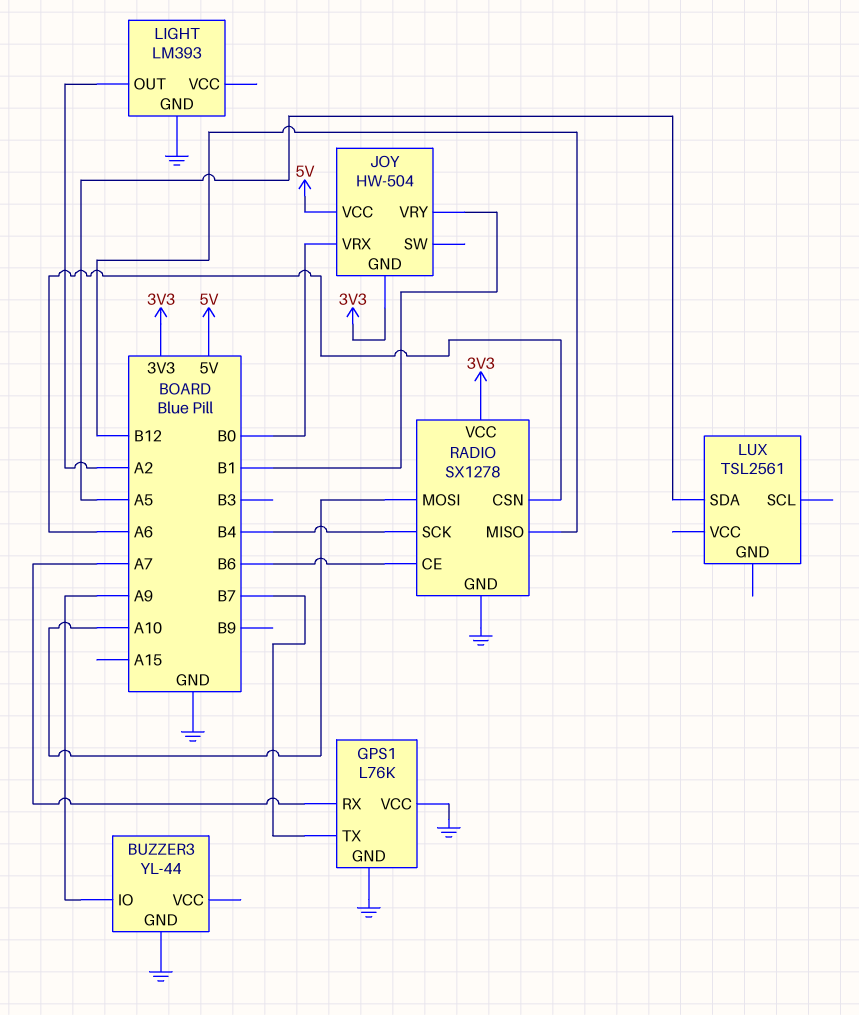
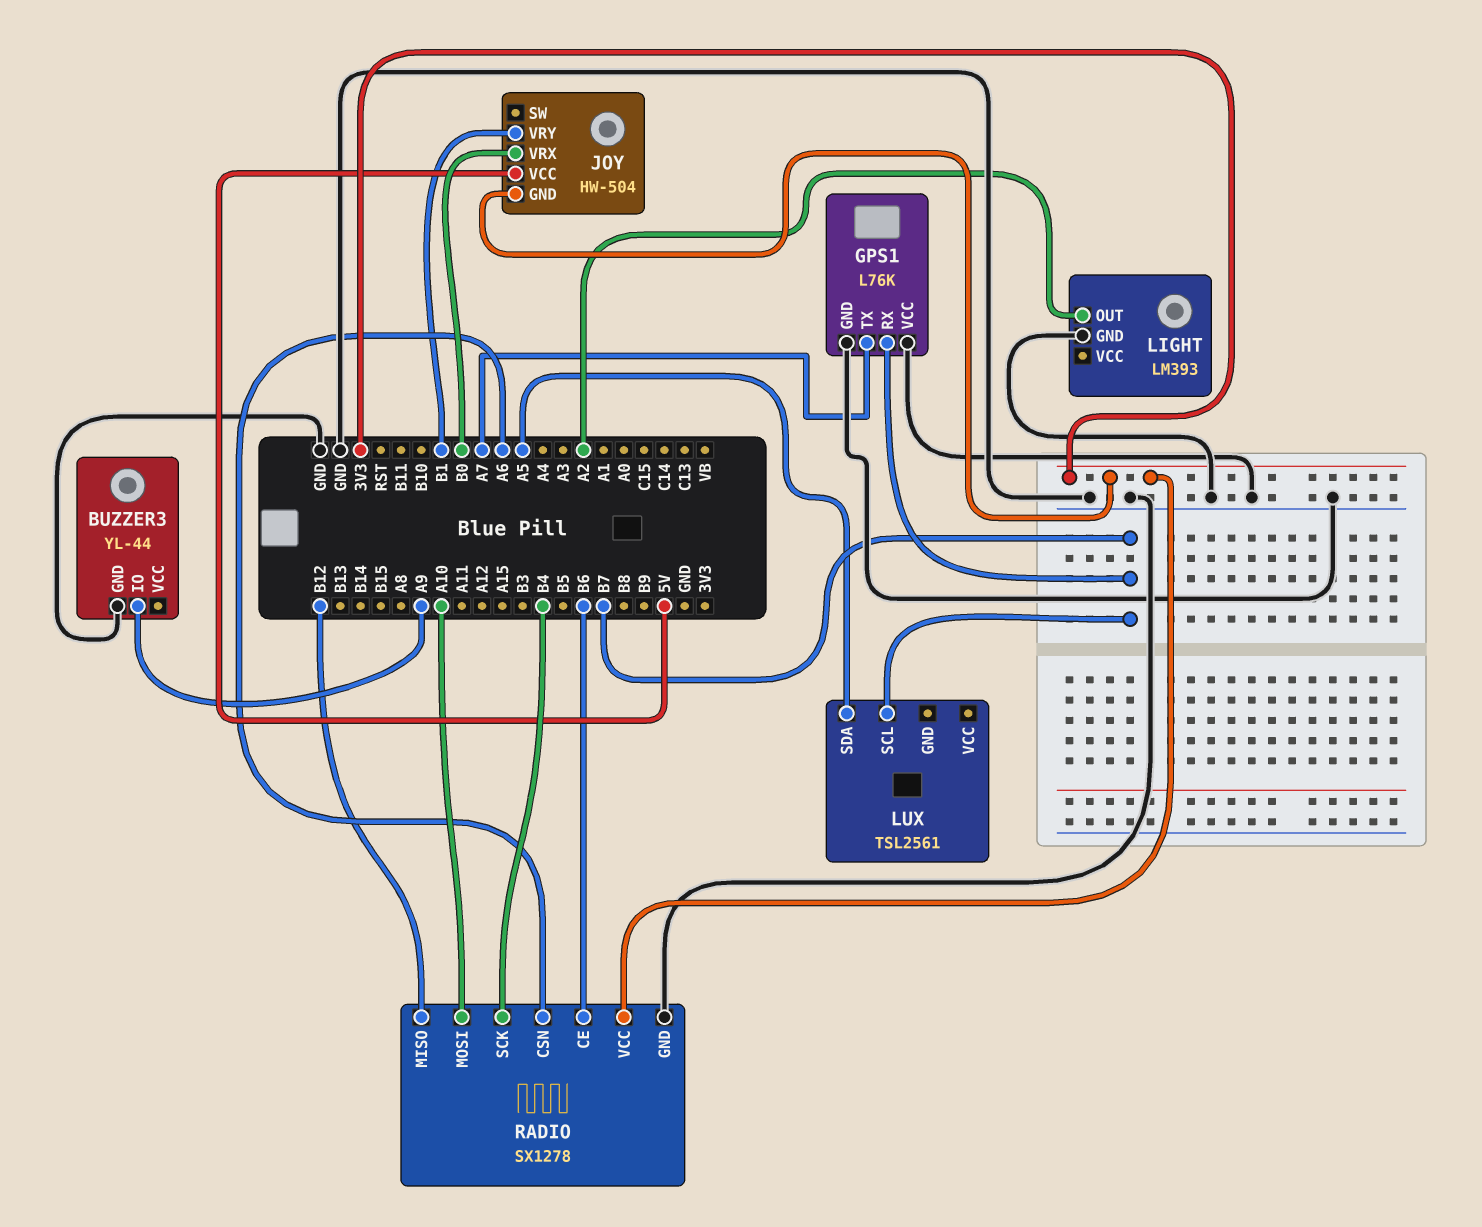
GPS1 pin RX: A7 -> B7
GPS1 pin TX: B7 -> A7
LUX pin SCL: none -> B7

